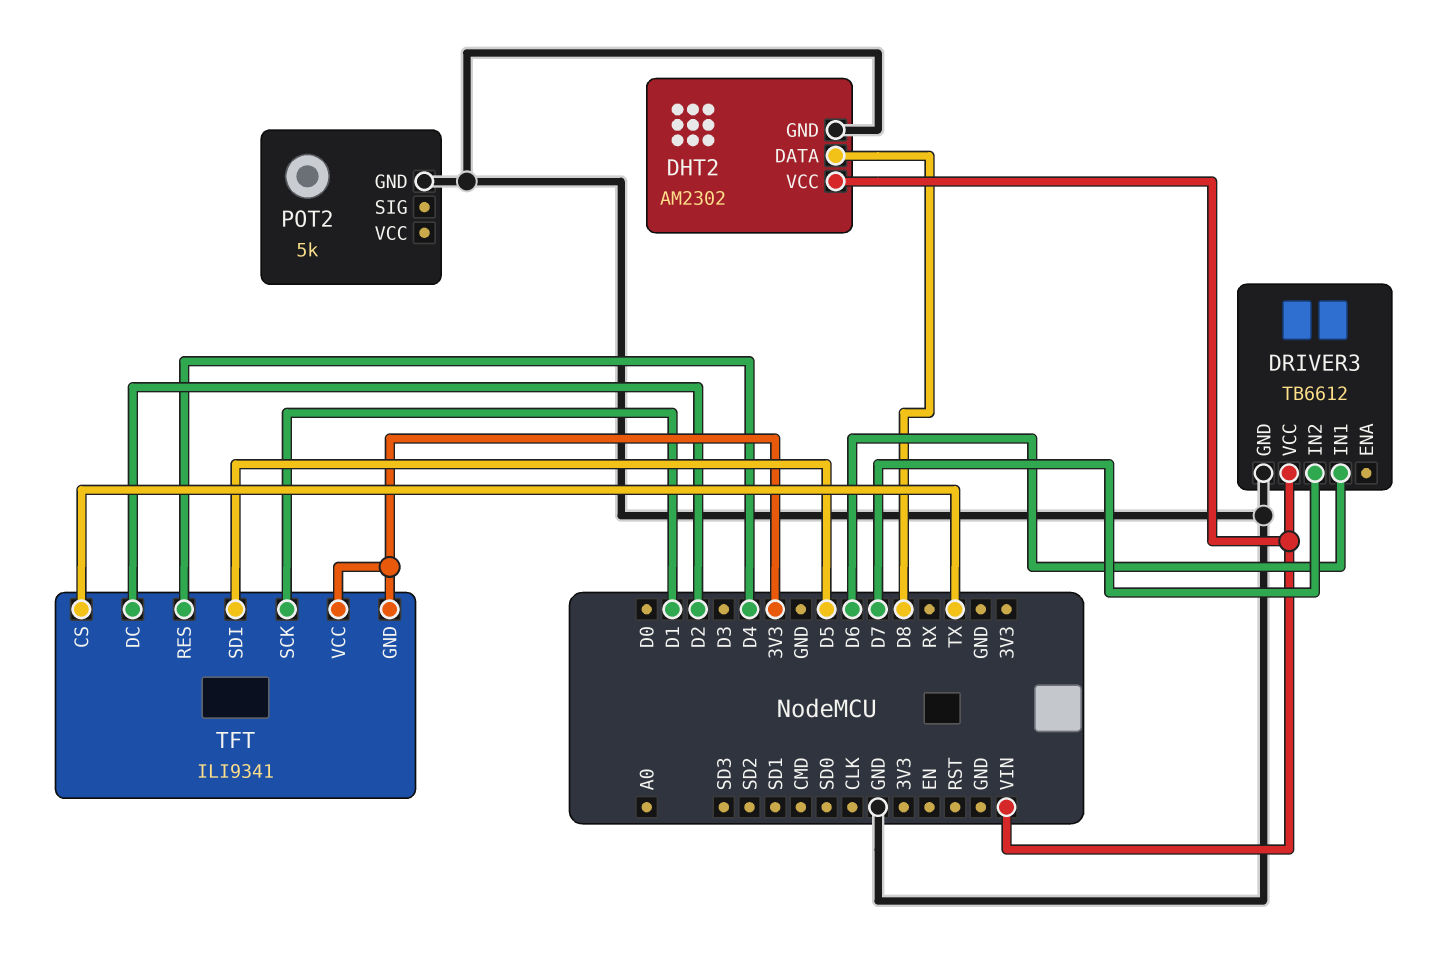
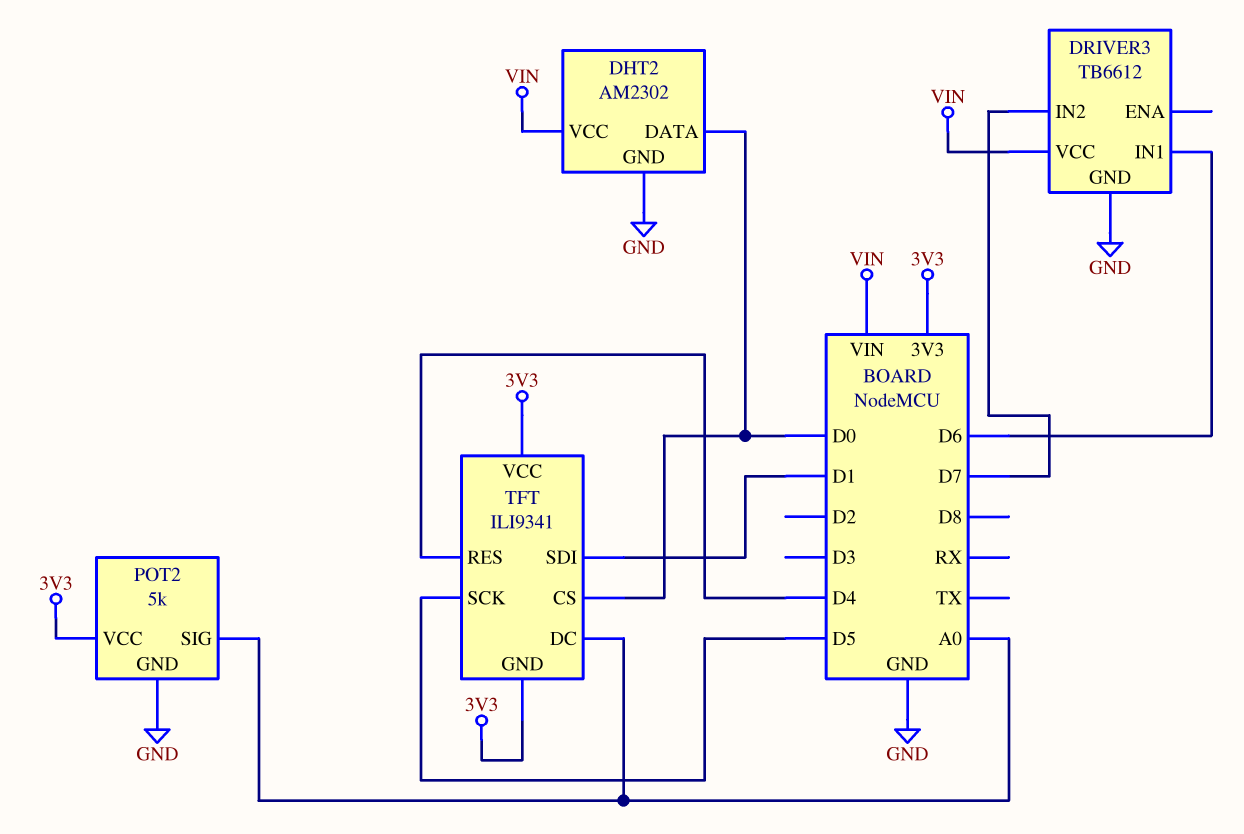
DHT2 pin DATA: D8 -> D0
POT2 pin SIG: none -> A0
POT2 pin VCC: none -> 3V3
TFT pin CS: TX -> D0
TFT pin DC: D2 -> A0
TFT pin SCK: D1 -> D5
TFT pin SDI: D5 -> D1

